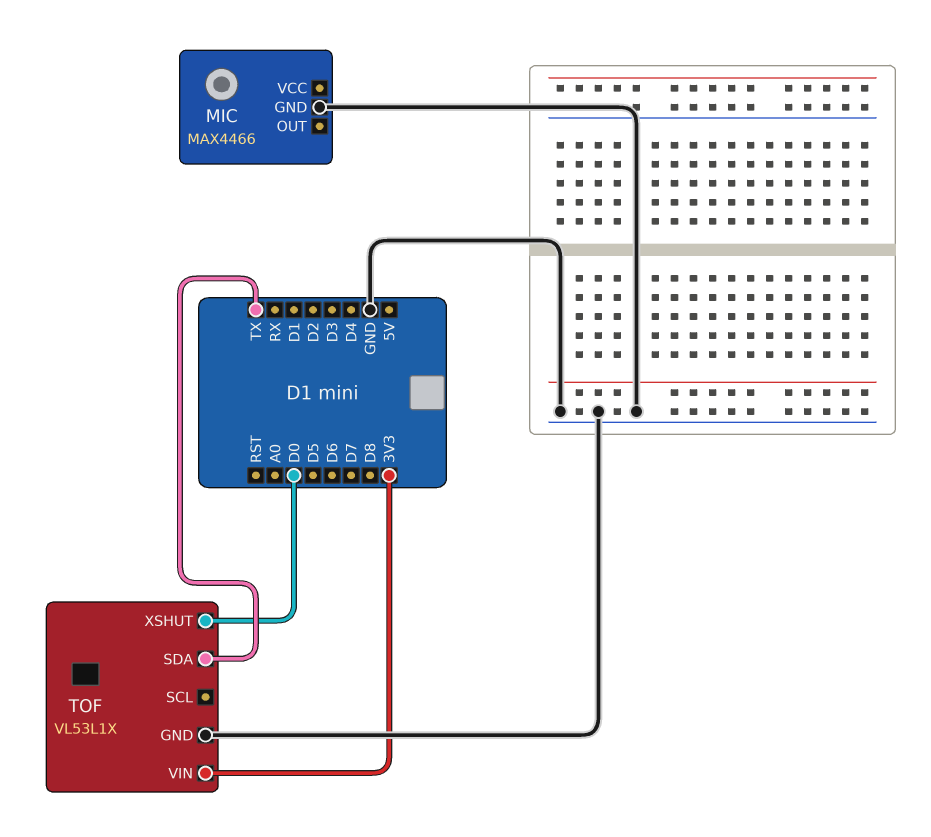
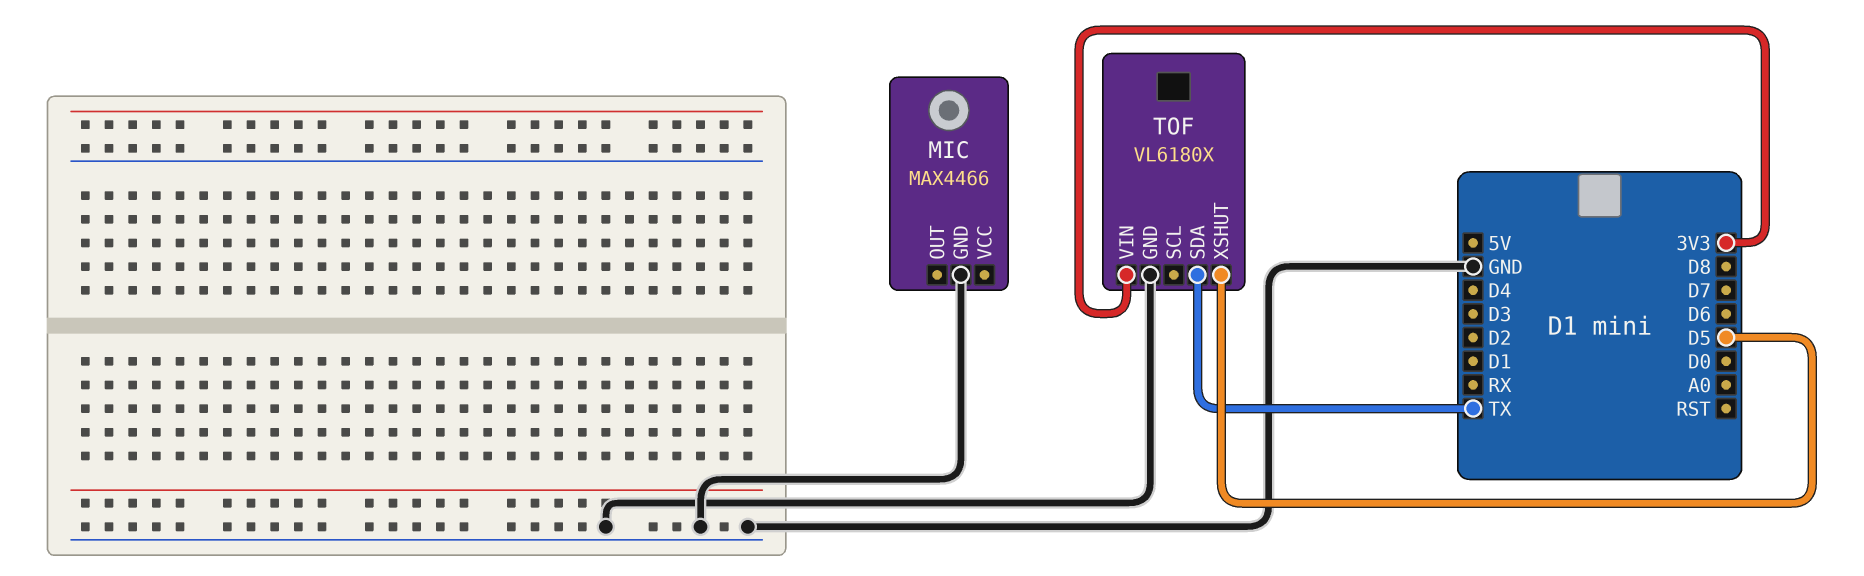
TOF: VL53L1X -> VL6180X
TOF pin XSHUT: D0 -> D5

